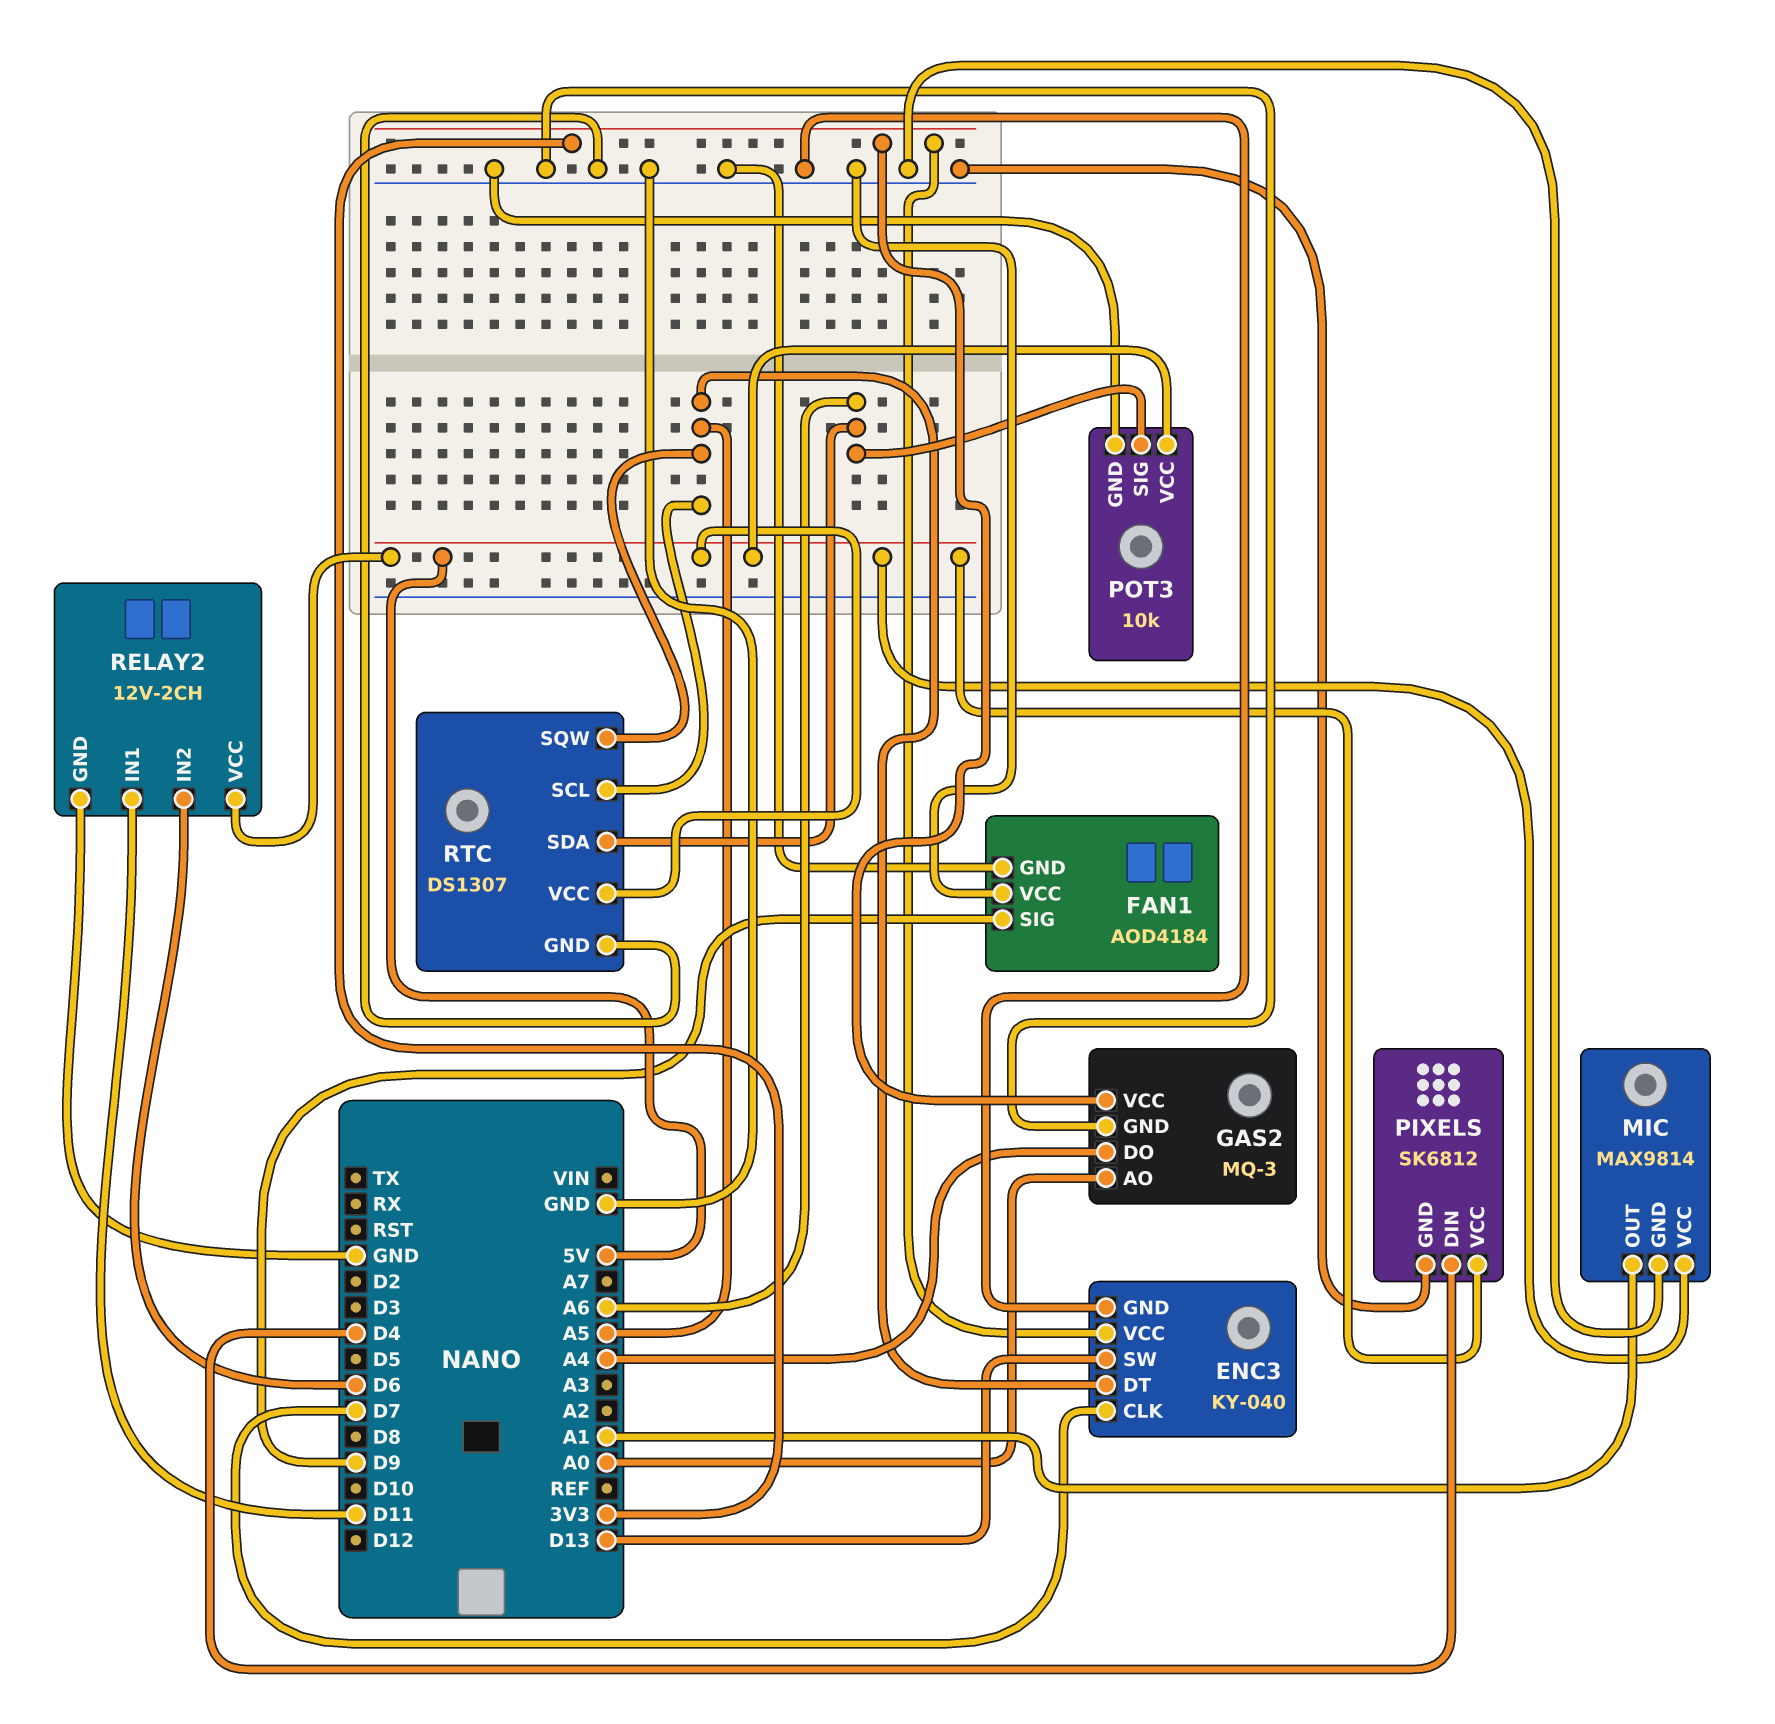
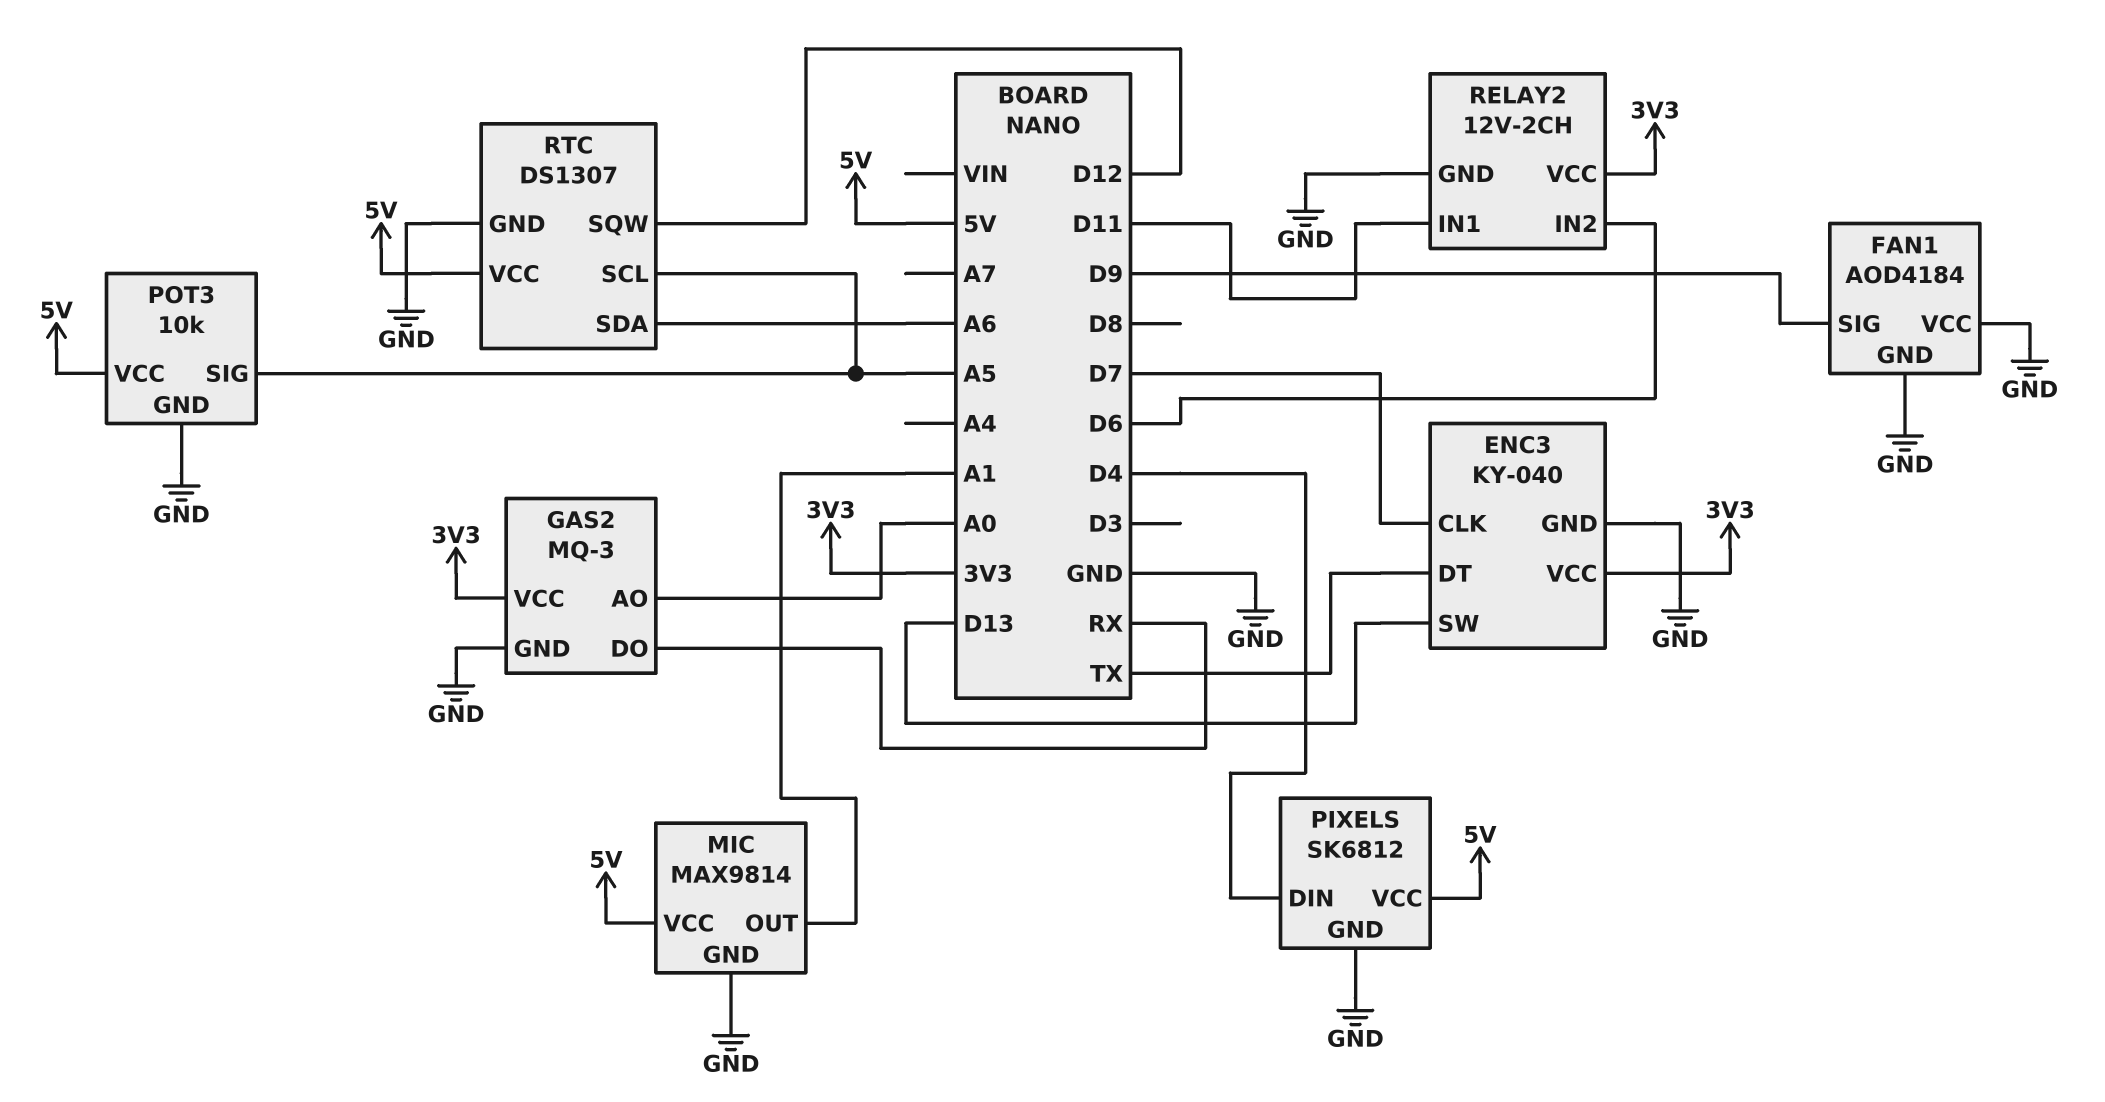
ENC3 pin DT: A5 -> TX
GAS2 pin DO: A4 -> RX
POT3 pin SIG: A6 -> A5
RELAY2 pin VCC: 5V -> 3V3
RTC pin SQW: A5 -> D12

